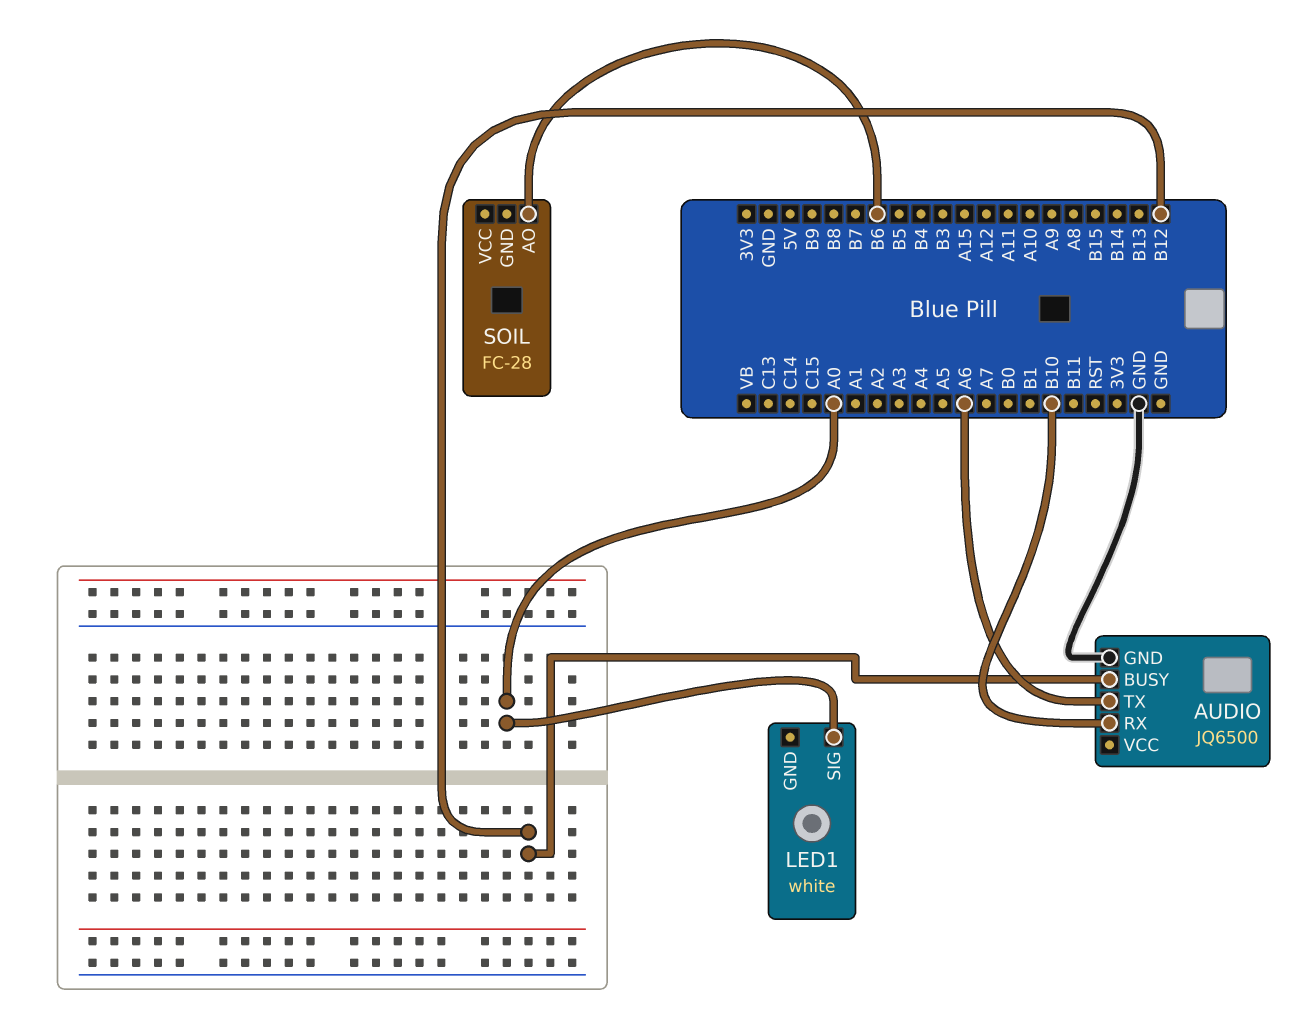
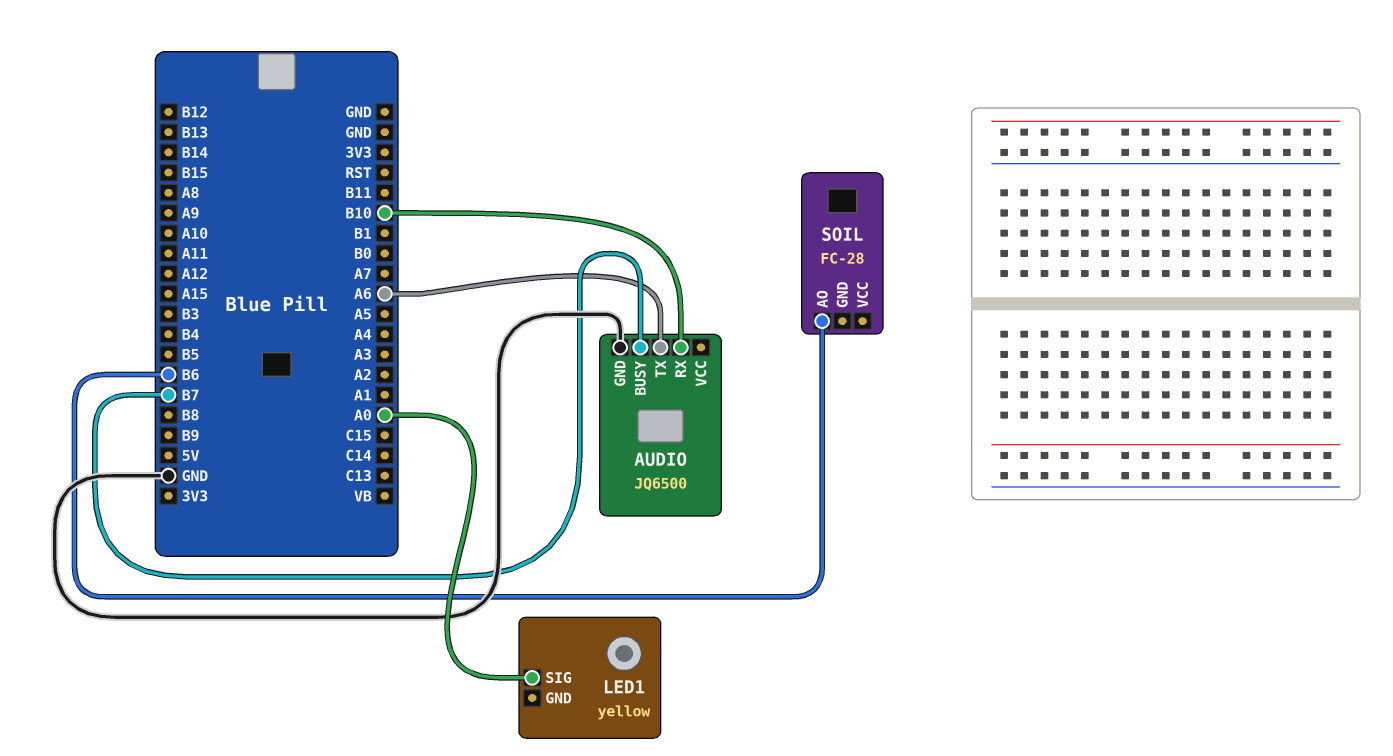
AUDIO pin BUSY: B12 -> B7
LED1: white -> yellow

